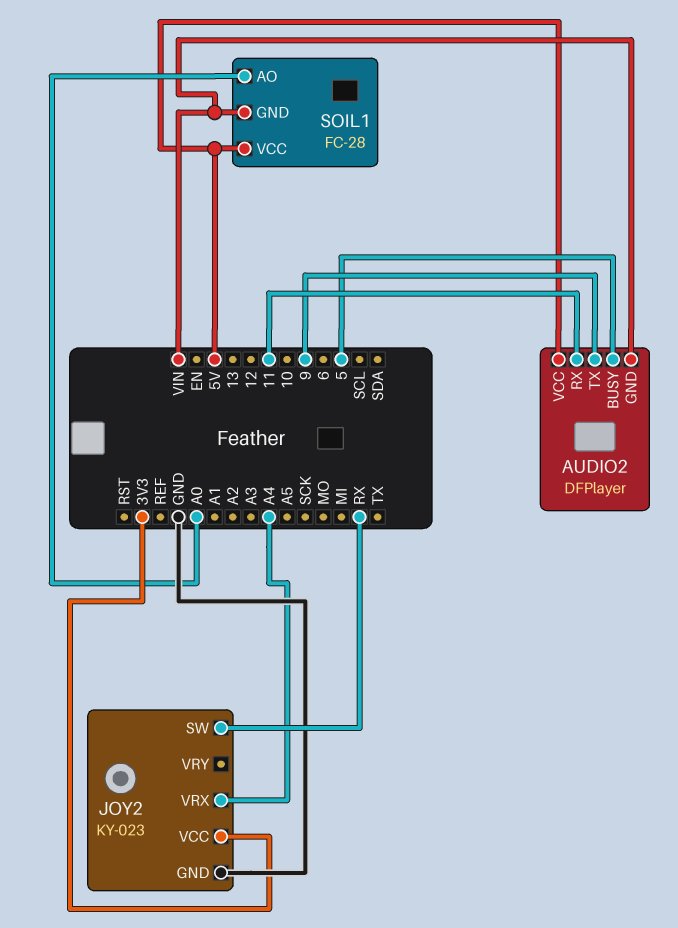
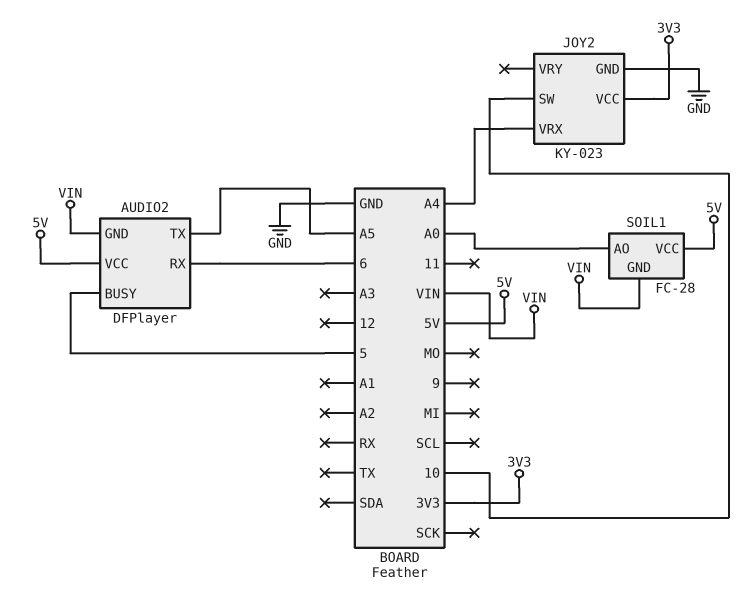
AUDIO2 pin RX: 11 -> 6
AUDIO2 pin TX: 9 -> A5
JOY2 pin SW: RX -> 10

